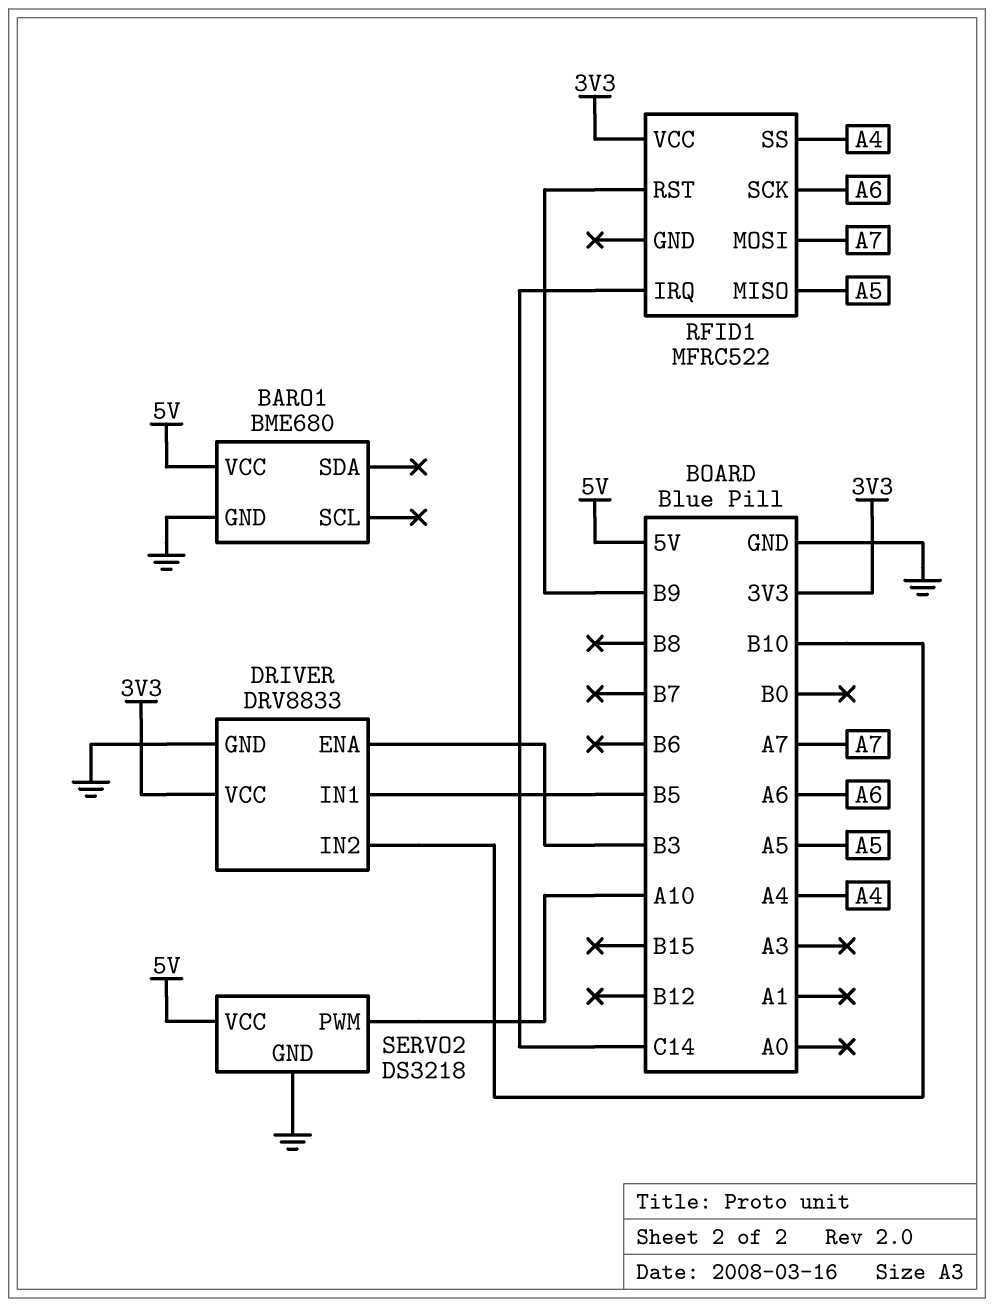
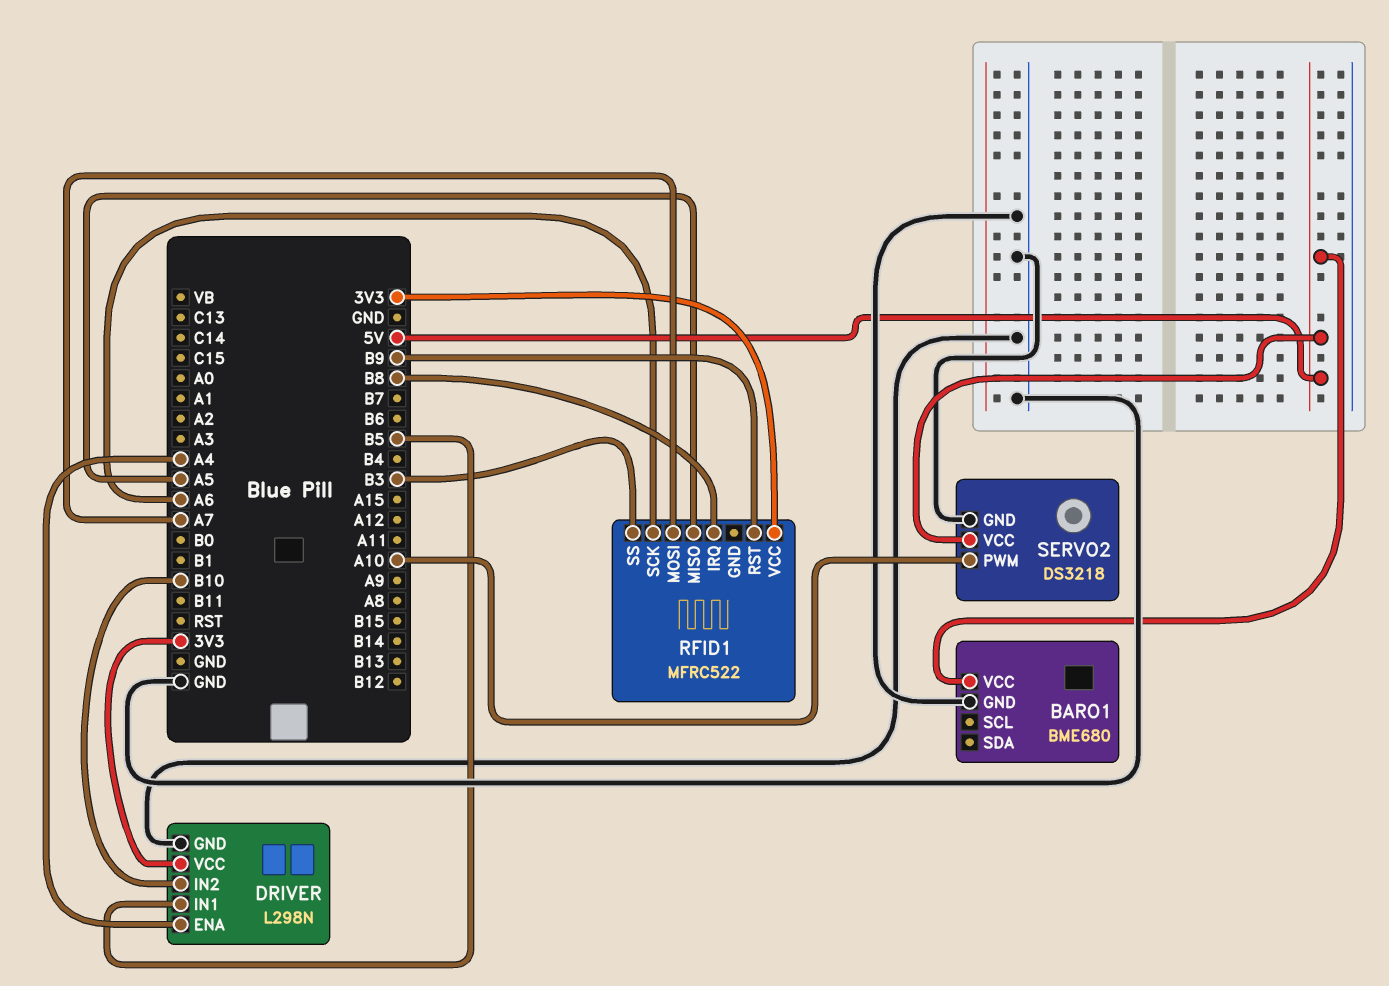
DRIVER: DRV8833 -> L298N
DRIVER pin ENA: B3 -> A4
RFID1 pin IRQ: C14 -> B8
RFID1 pin SS: A4 -> B3

